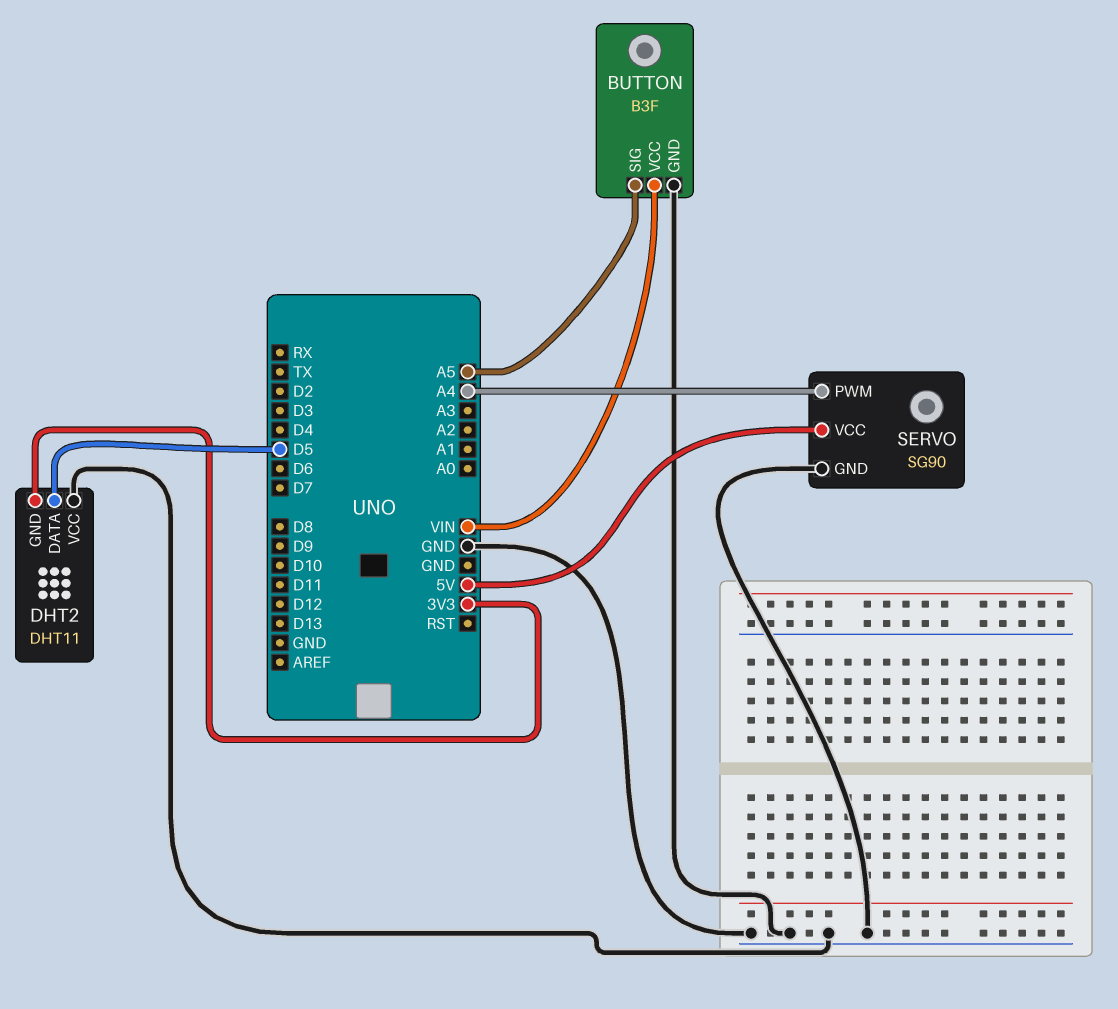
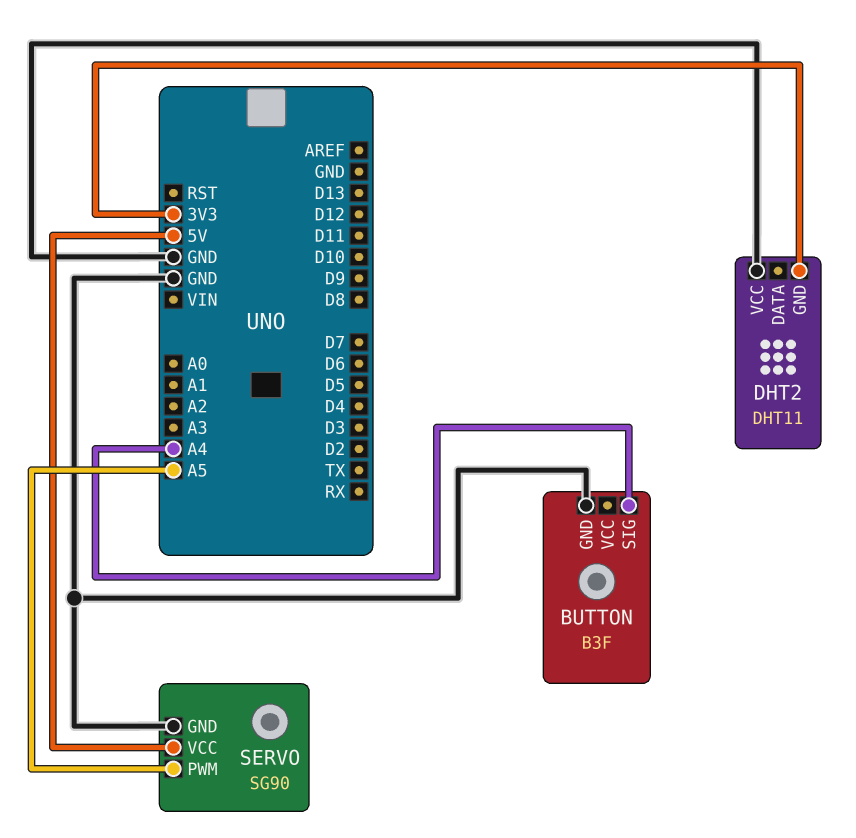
BUTTON pin SIG: A5 -> A4
BUTTON pin VCC: VIN -> none
DHT2 pin DATA: D5 -> none
SERVO pin PWM: A4 -> A5

